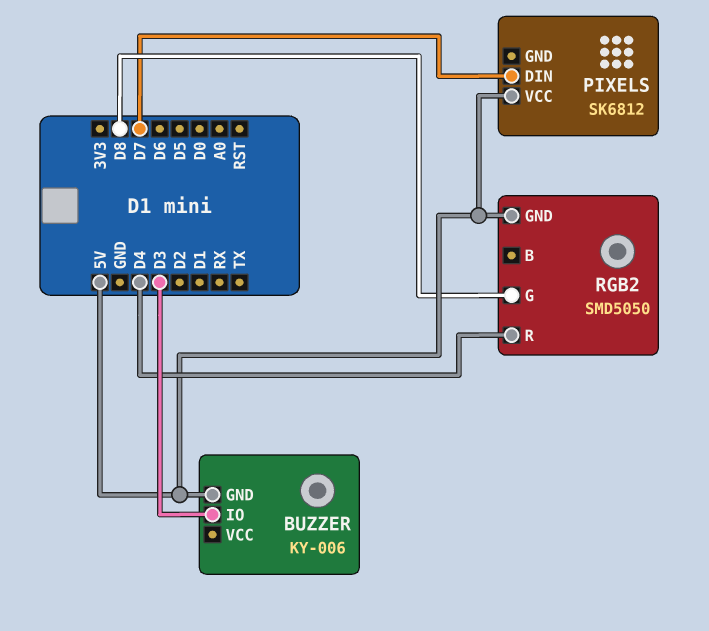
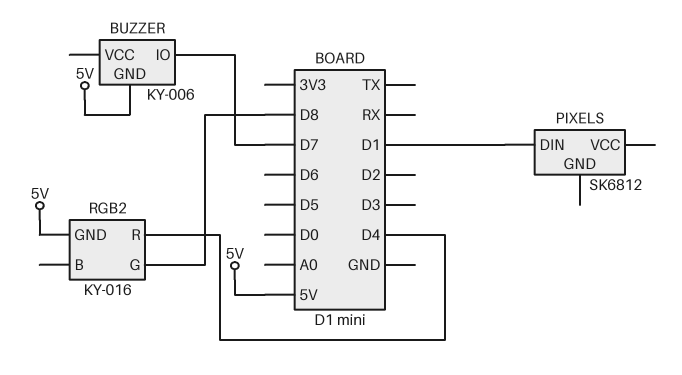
BUZZER pin IO: D3 -> D7
PIXELS pin DIN: D7 -> D1
PIXELS pin VCC: 5V -> none
RGB2: SMD5050 -> KY-016

